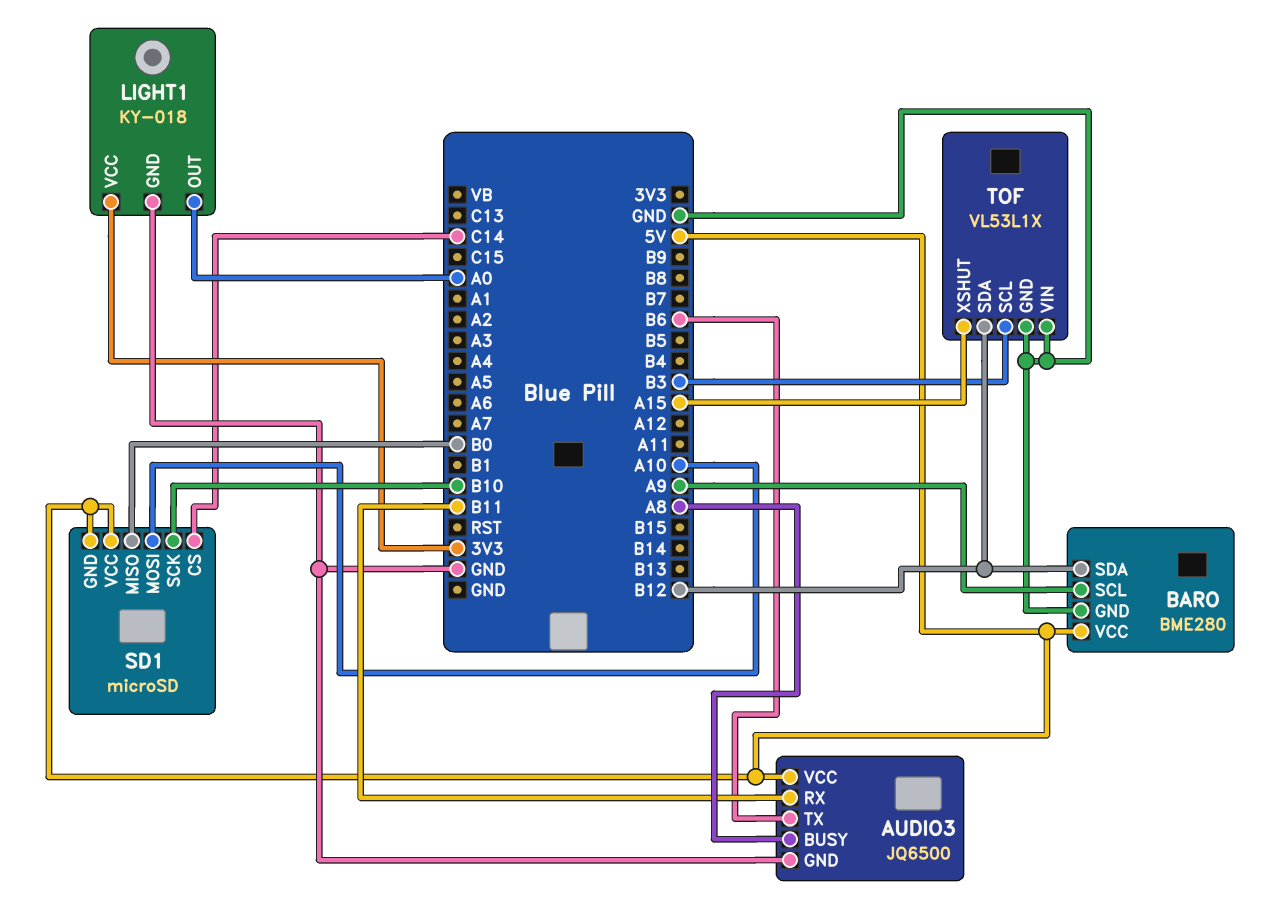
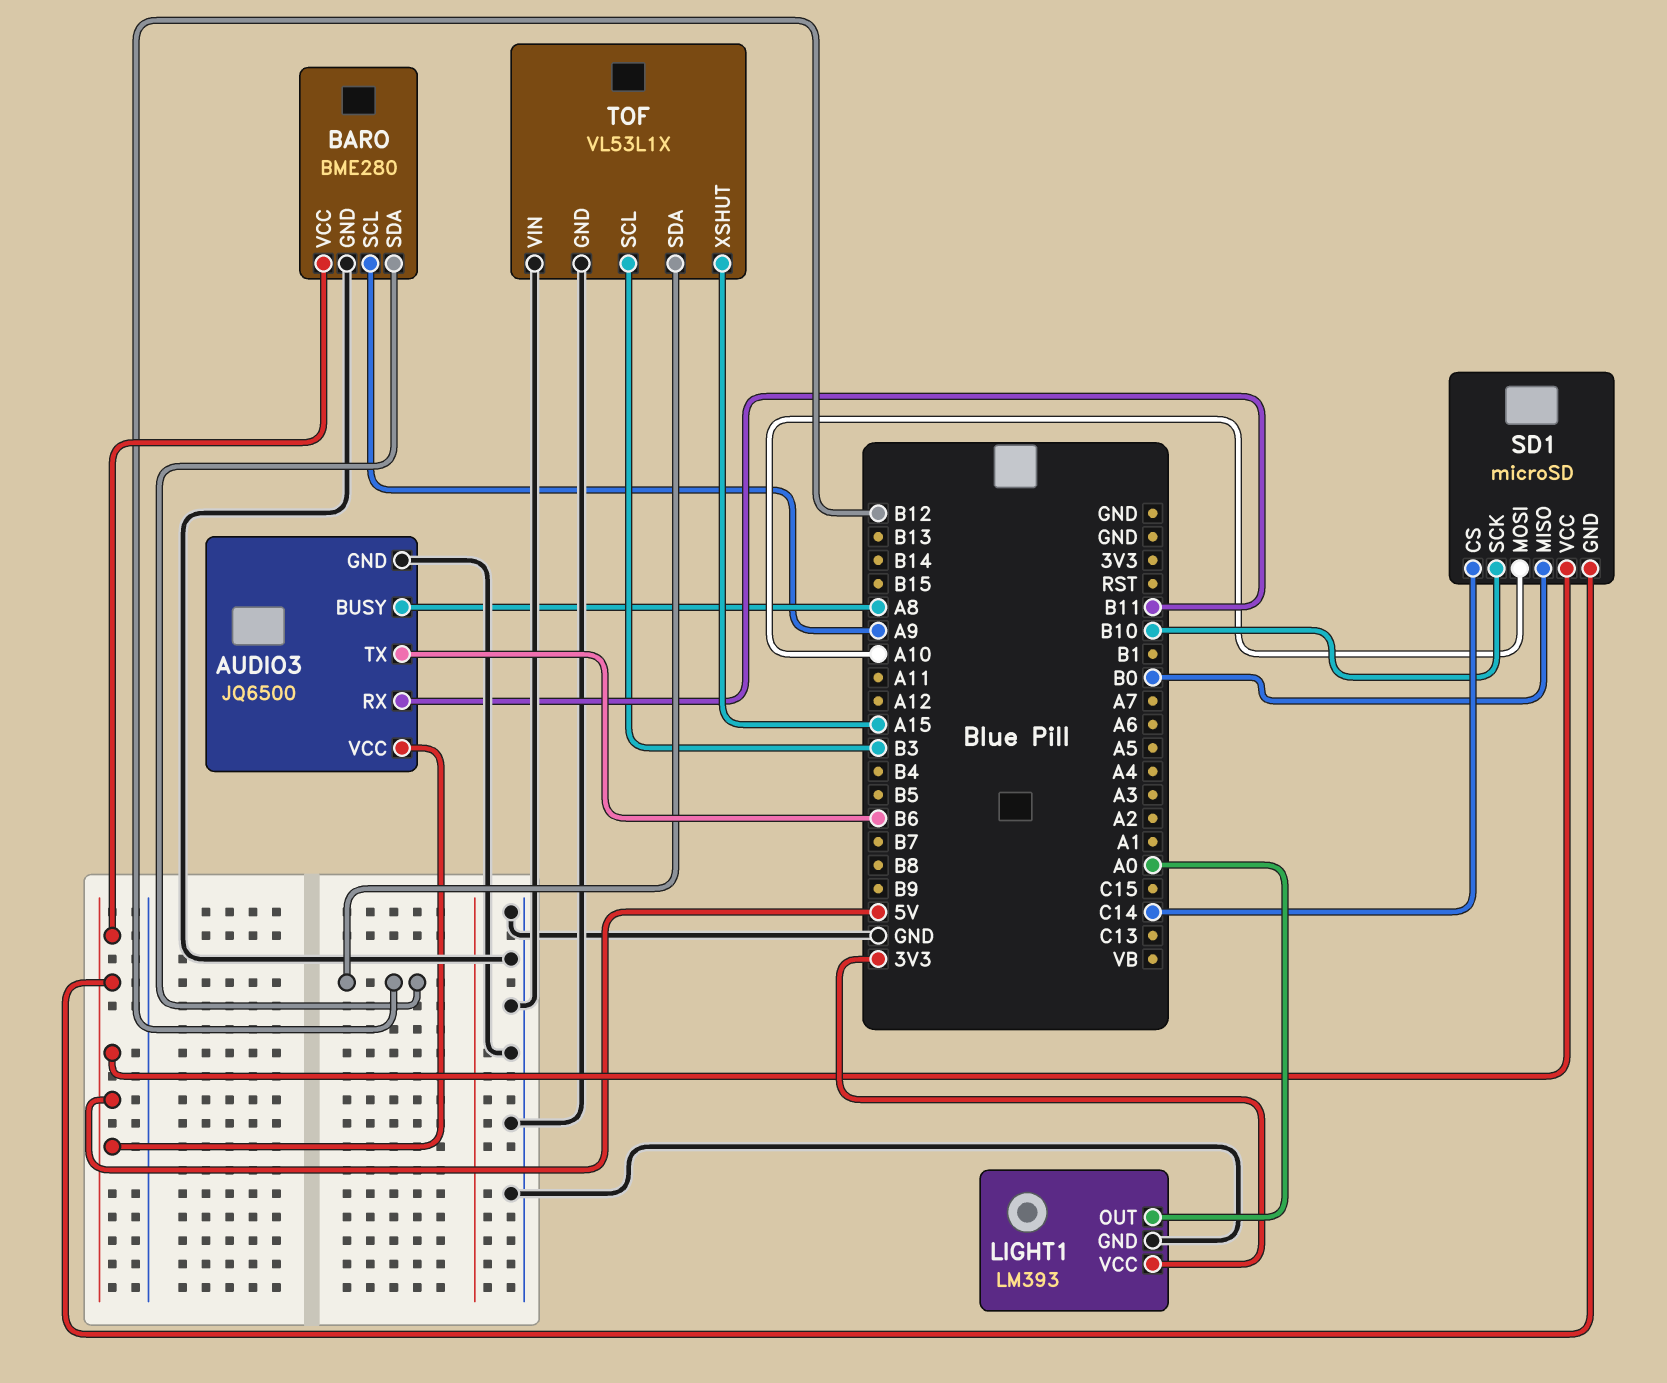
LIGHT1: KY-018 -> LM393

